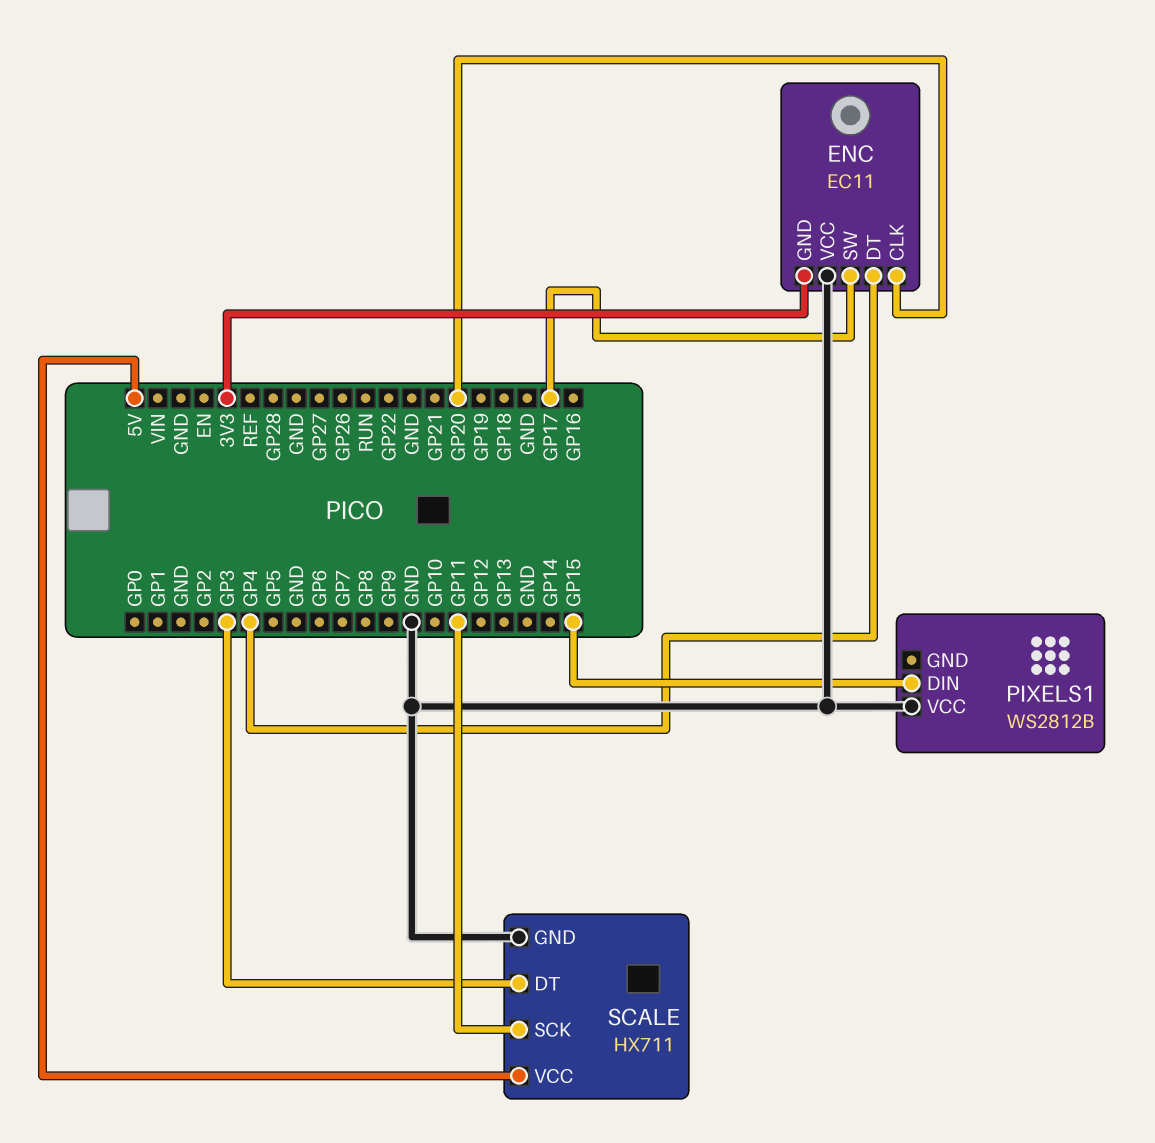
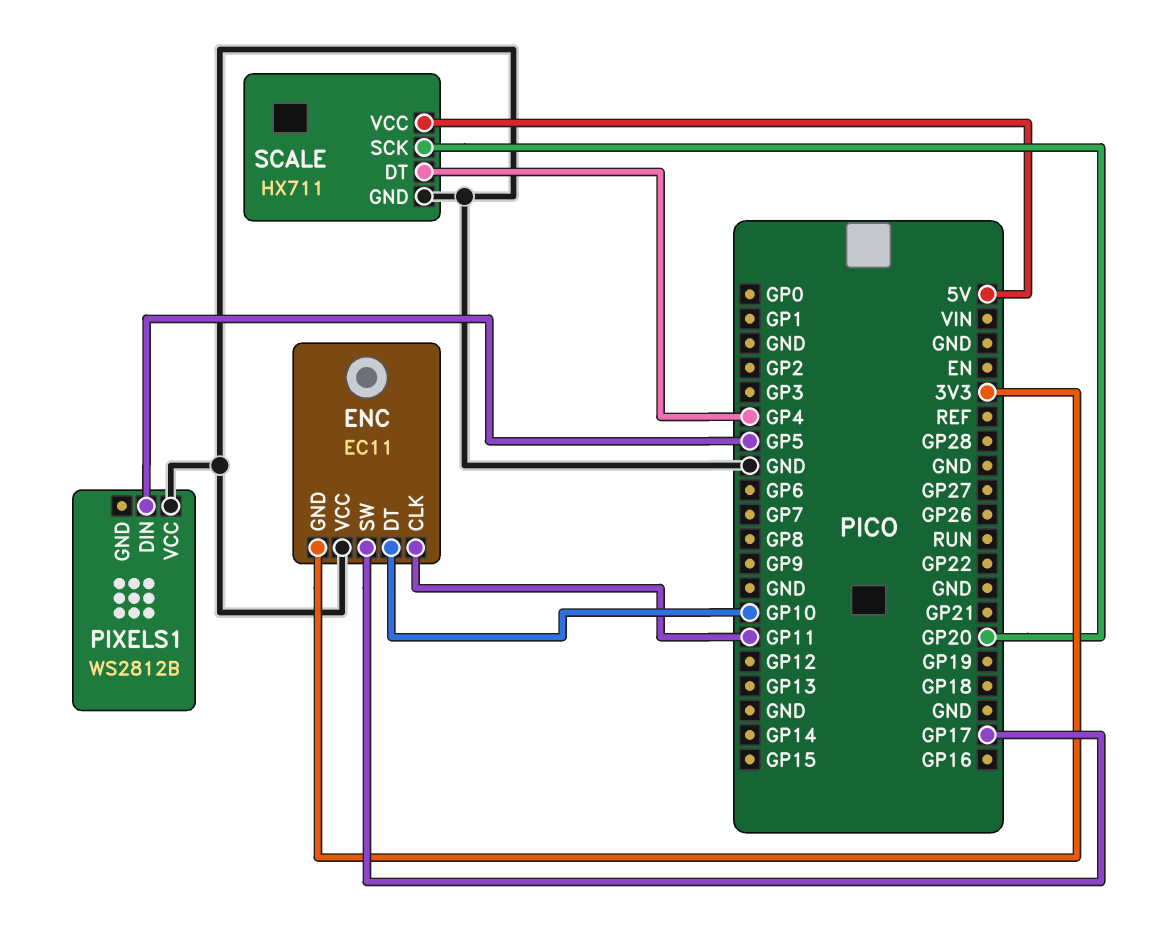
ENC pin CLK: GP20 -> GP11
ENC pin DT: GP4 -> GP10
PIXELS1 pin DIN: GP15 -> GP5
SCALE pin DT: GP3 -> GP4
SCALE pin SCK: GP11 -> GP20

